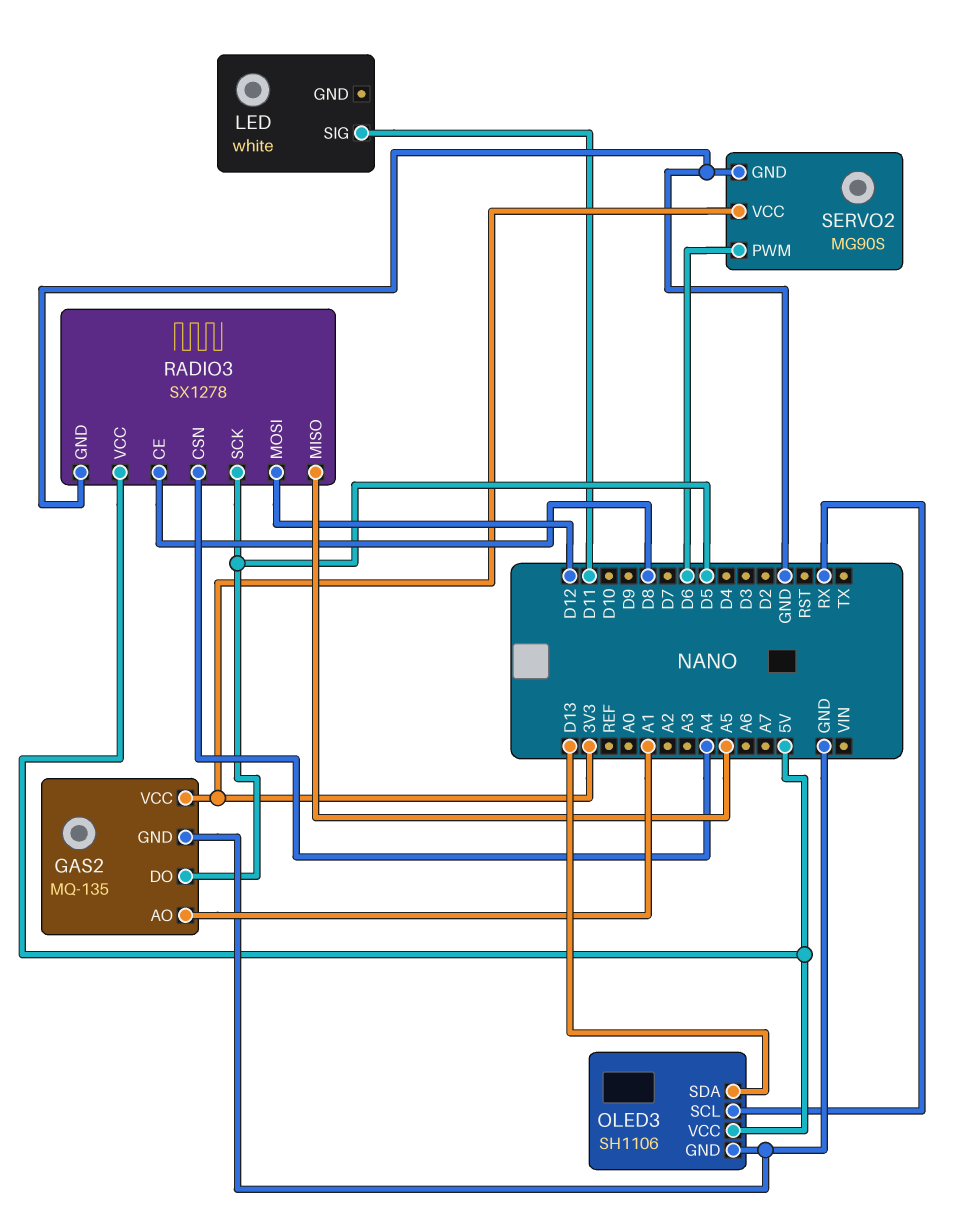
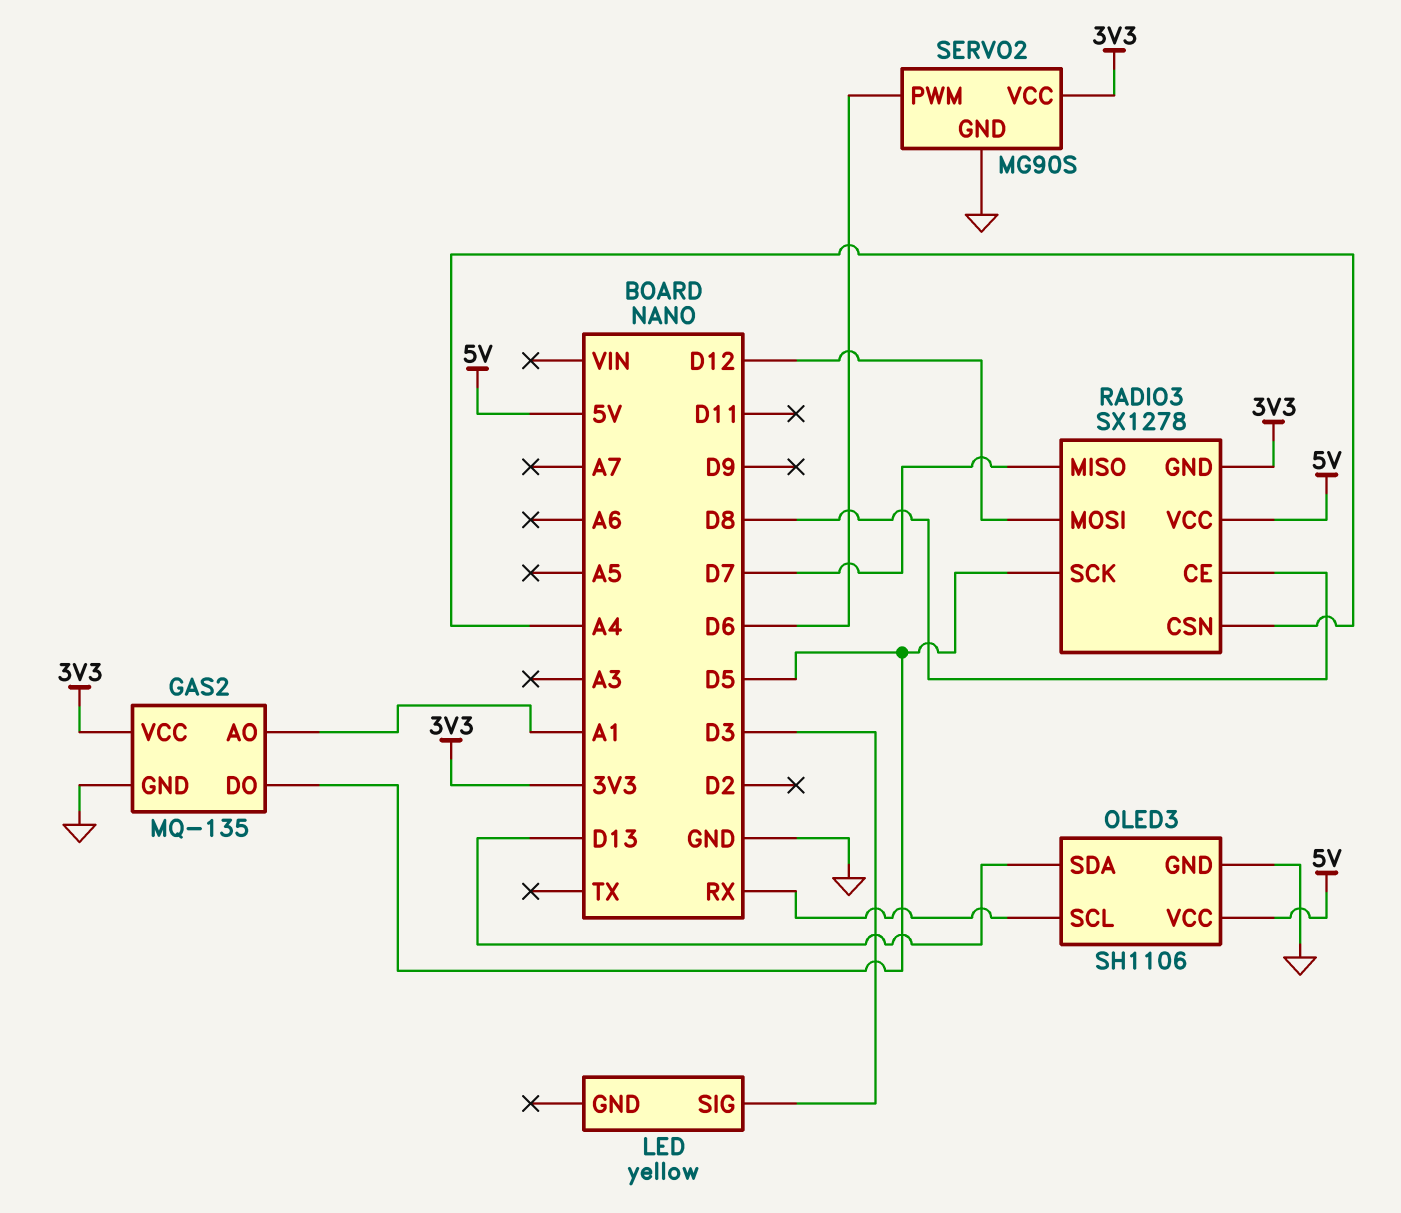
LED: white -> yellow
LED pin SIG: D11 -> D3
RADIO3 pin GND: GND -> 3V3
RADIO3 pin MISO: A5 -> D7

